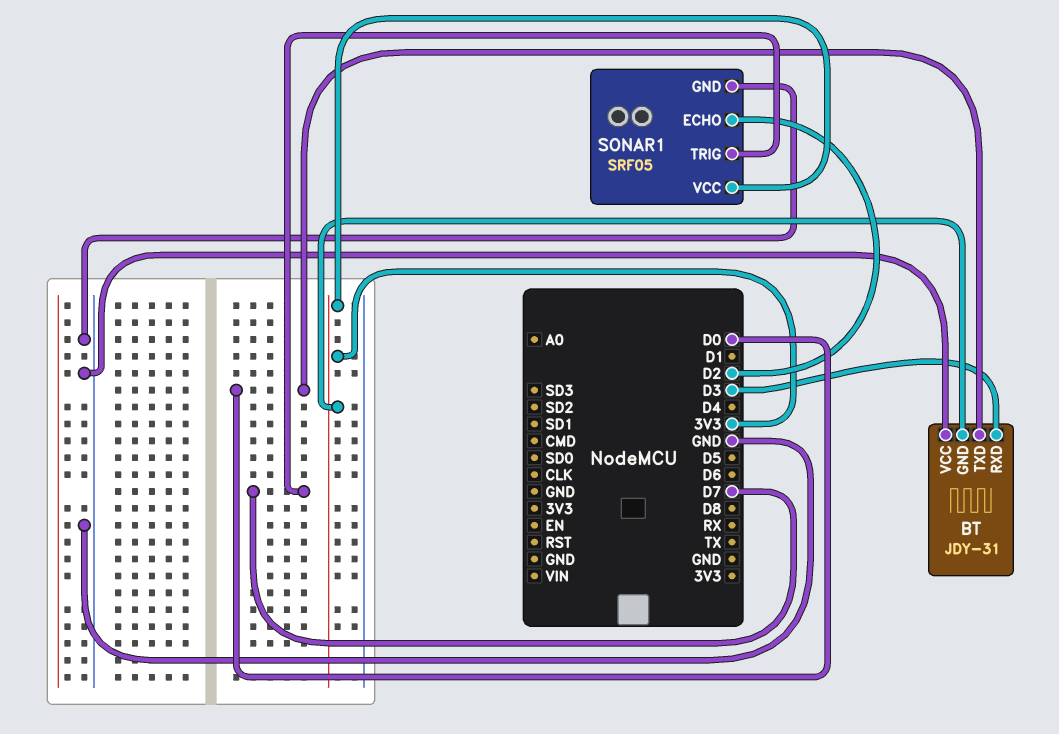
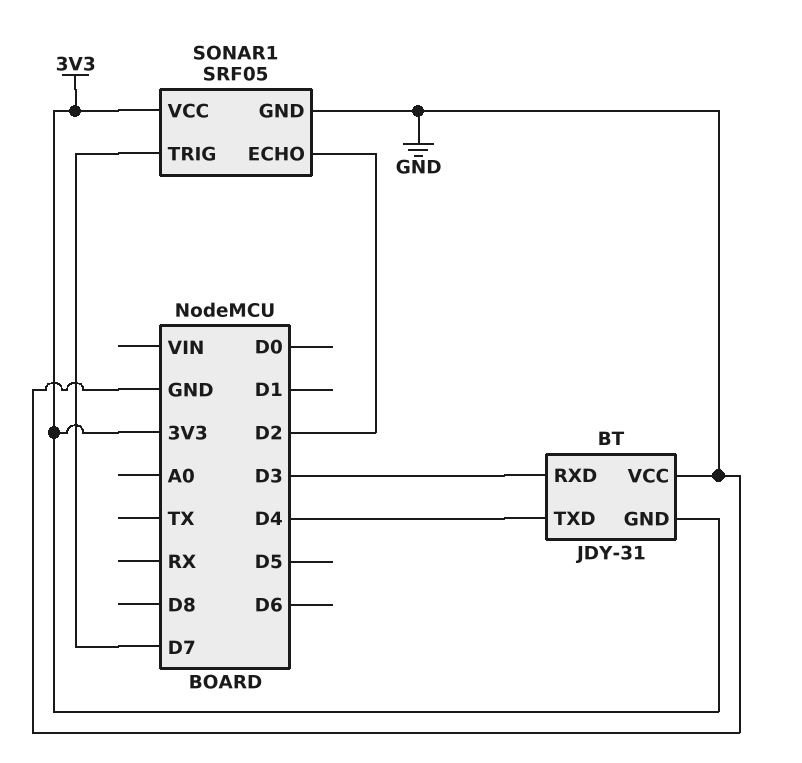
BT pin TXD: D0 -> D4

